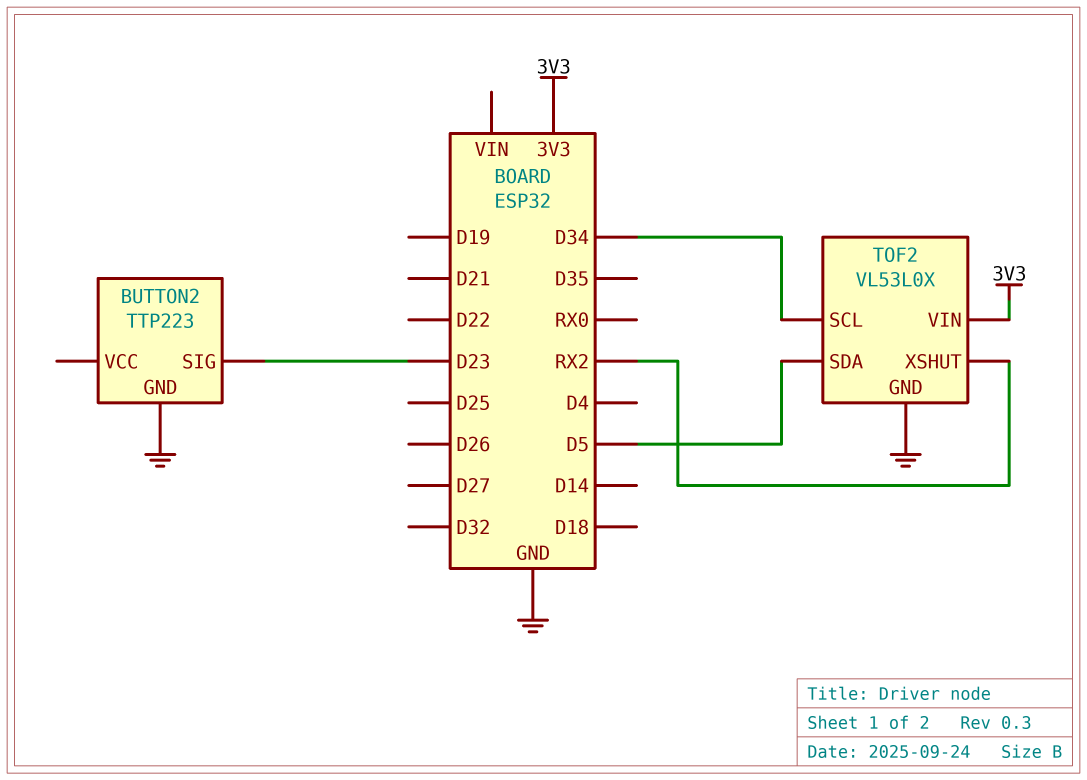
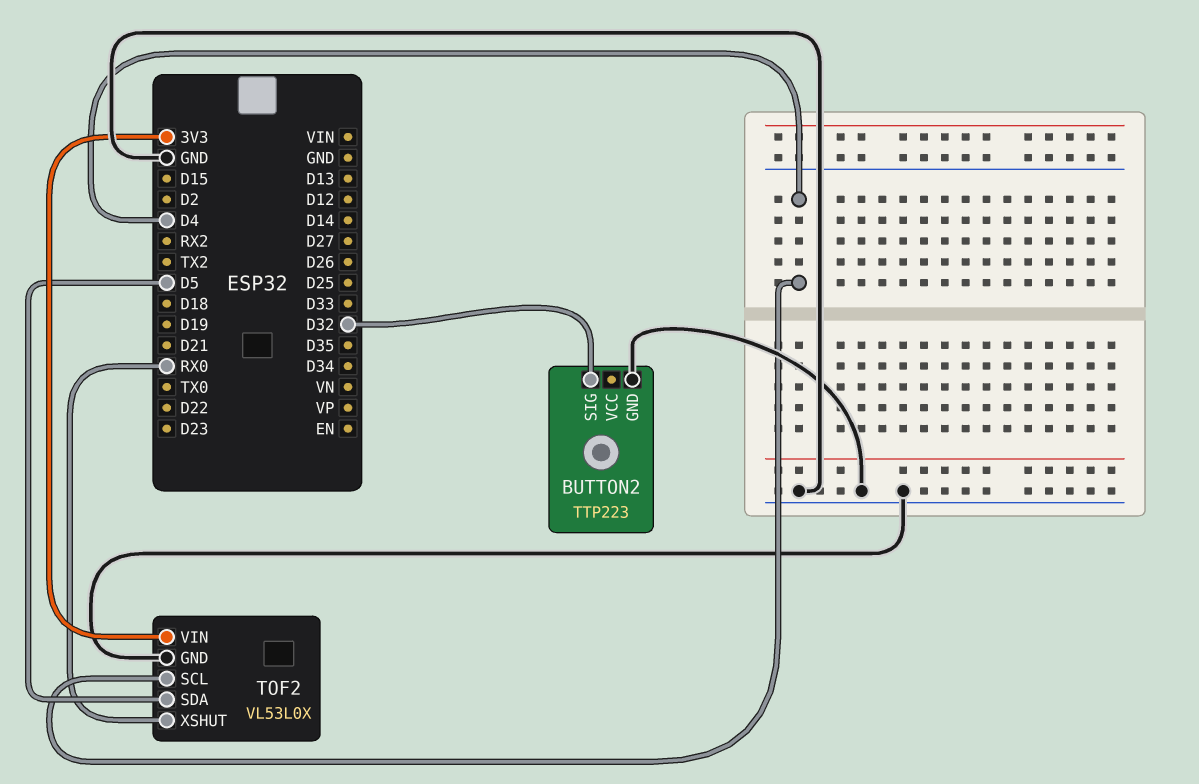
BUTTON2 pin SIG: D23 -> D32
TOF2 pin SCL: D34 -> D4
TOF2 pin XSHUT: RX2 -> RX0

